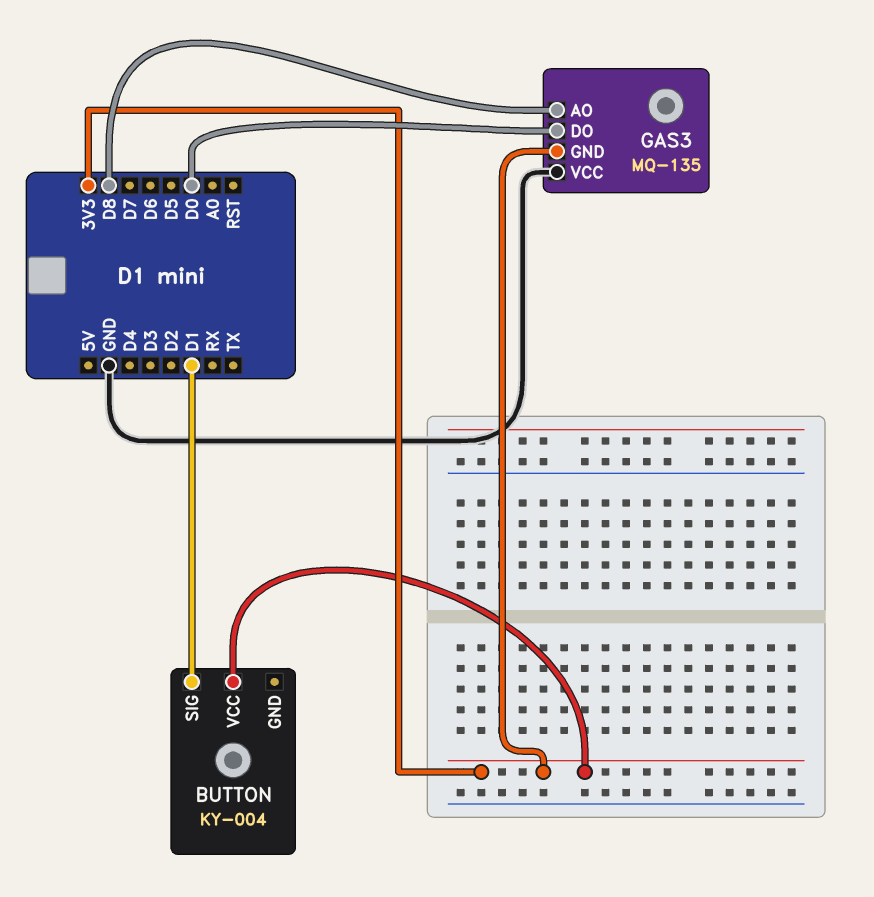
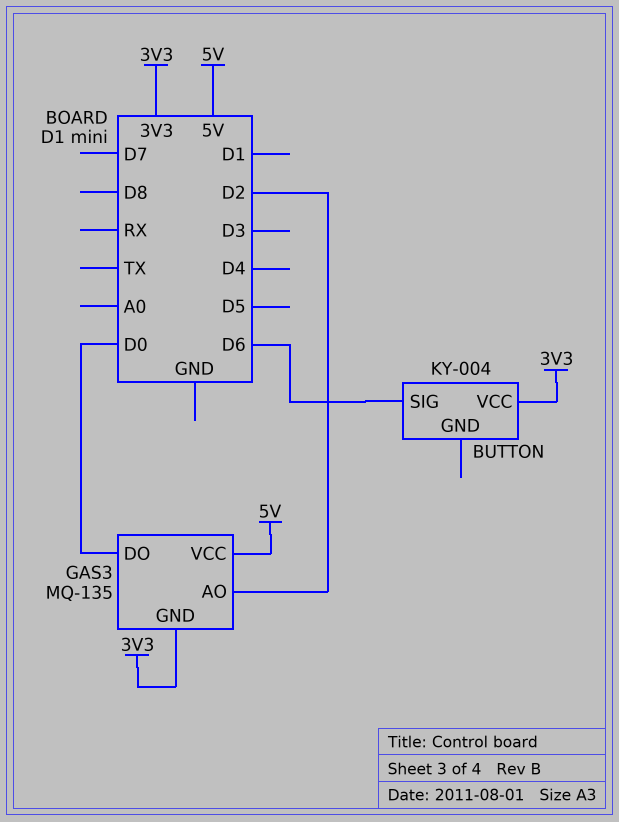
BUTTON pin SIG: D1 -> D6
GAS3 pin AO: D8 -> D2
GAS3 pin VCC: GND -> 5V

